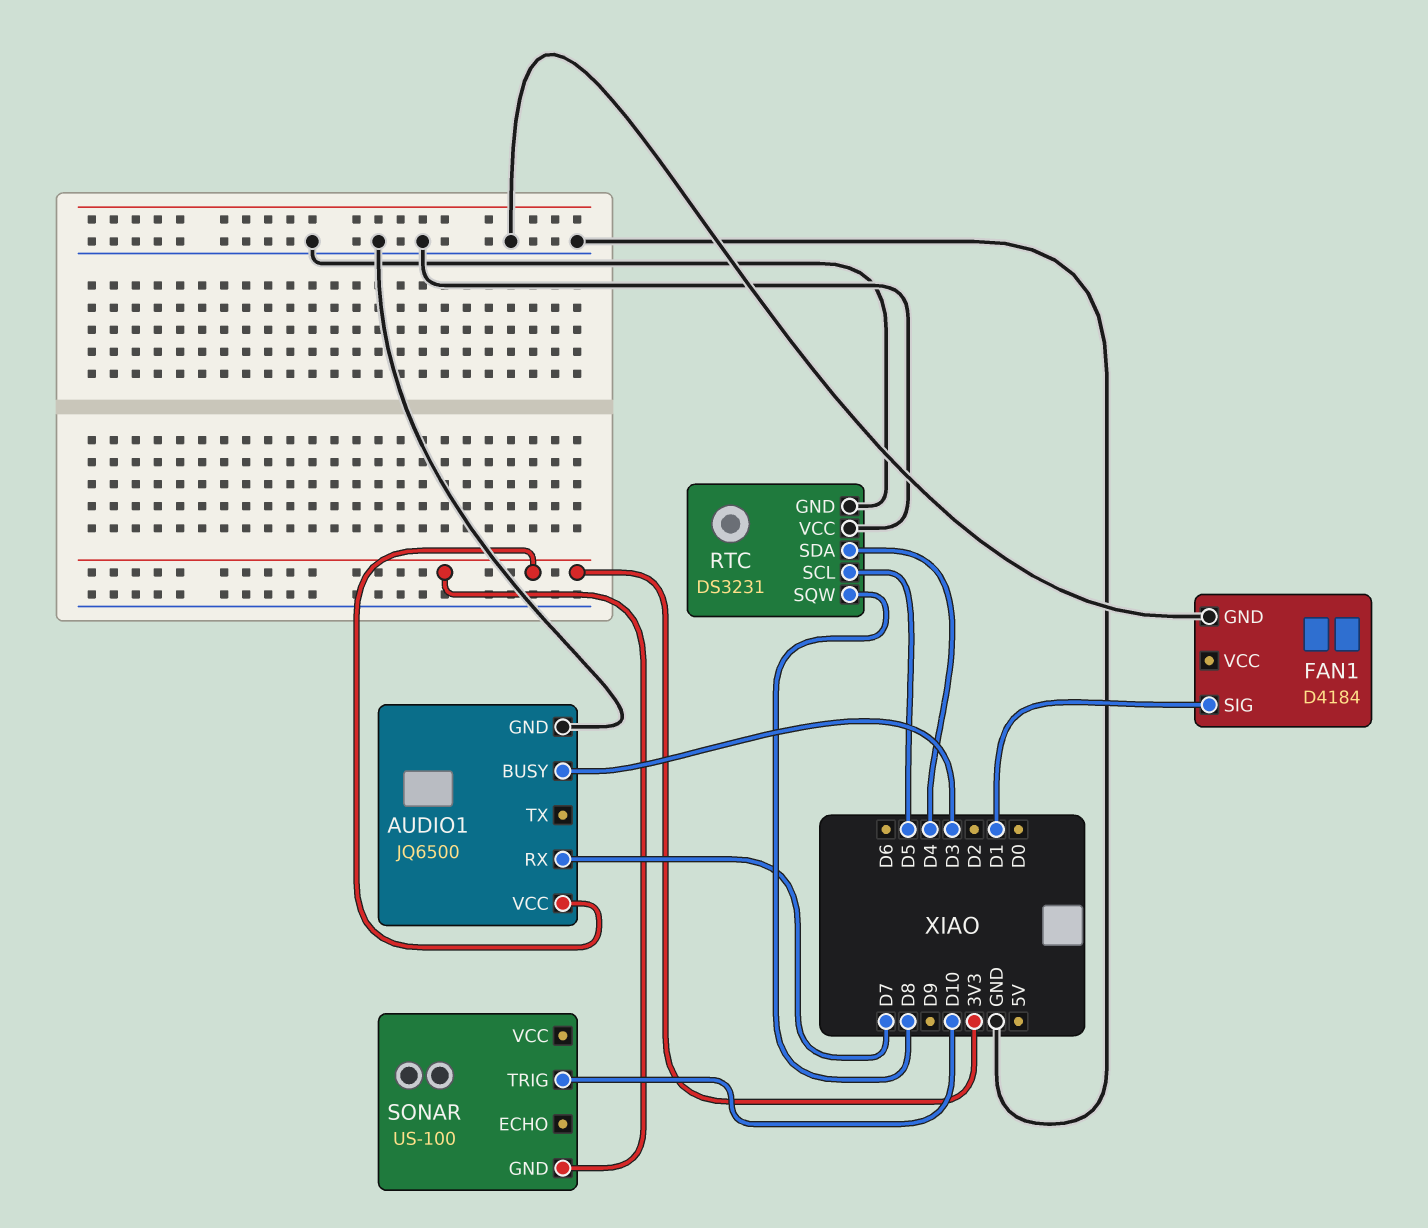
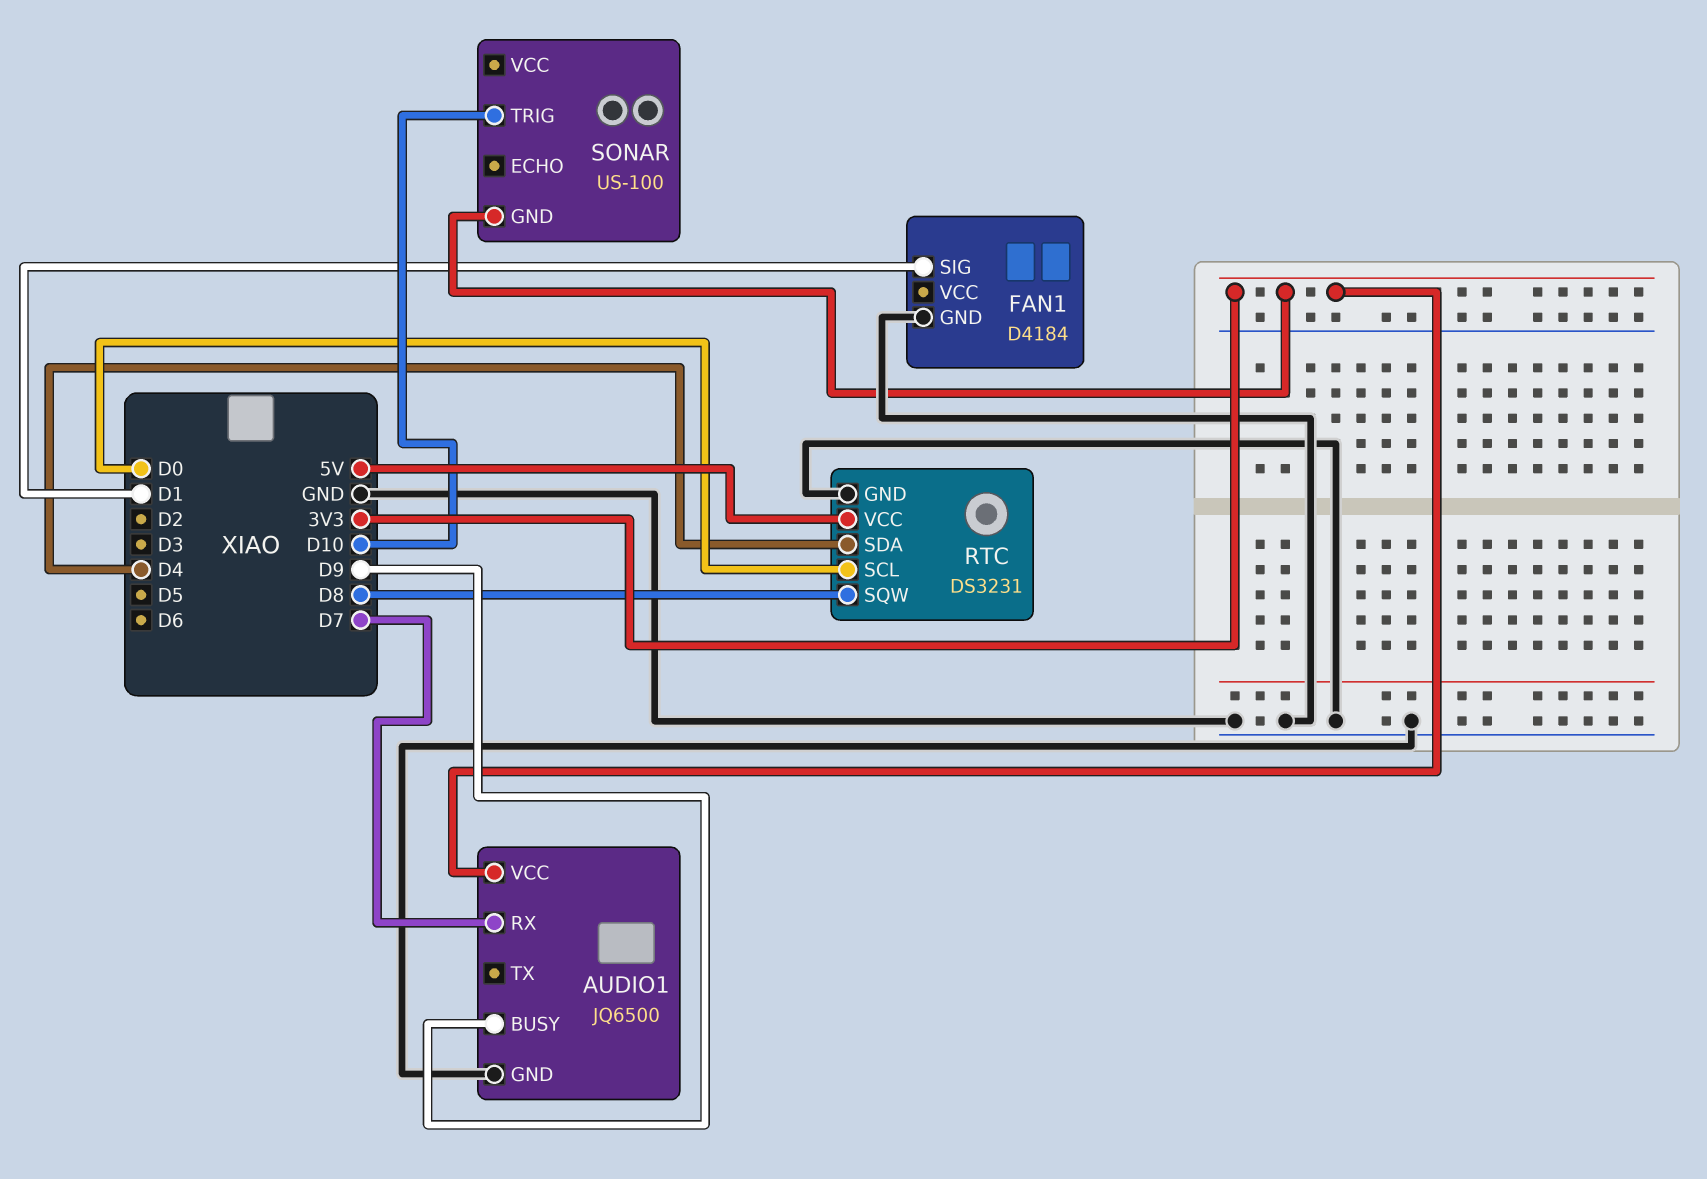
AUDIO1 pin BUSY: D3 -> D9
RTC pin SCL: D5 -> D0
RTC pin VCC: GND -> 5V

